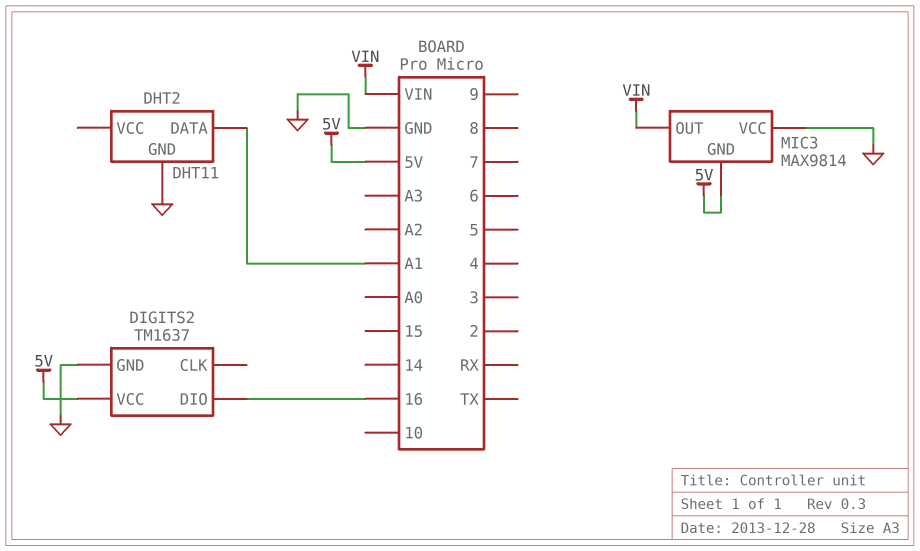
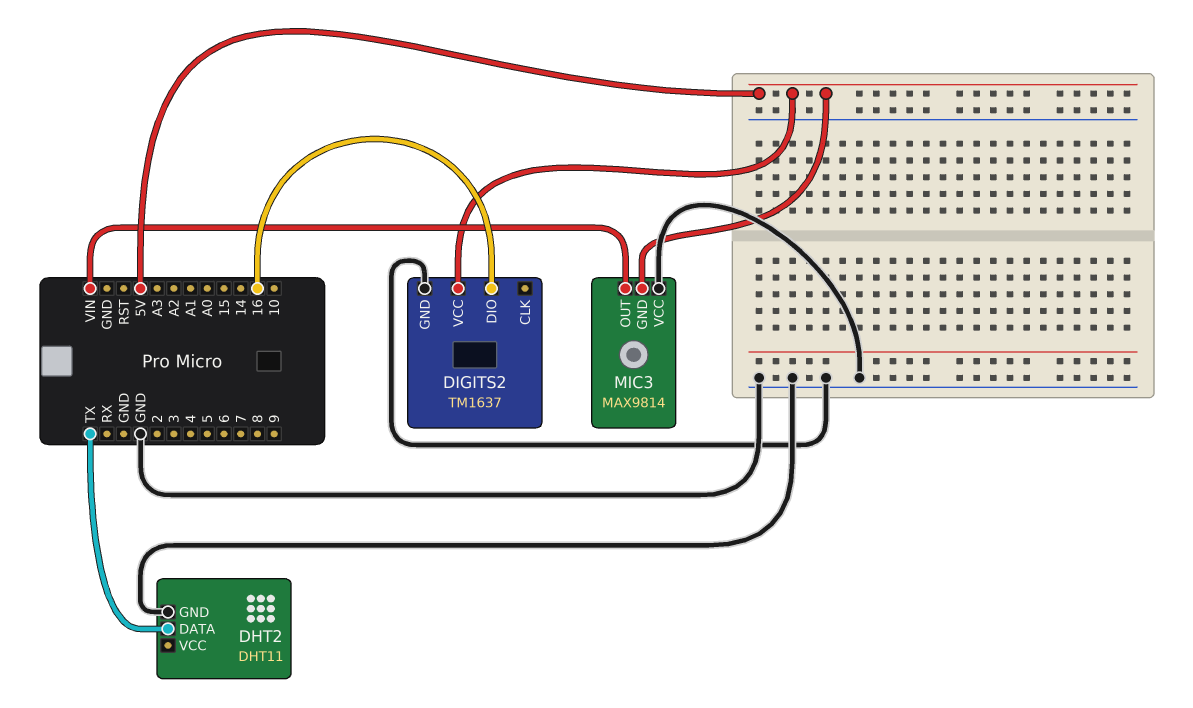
DHT2 pin DATA: A1 -> TX

